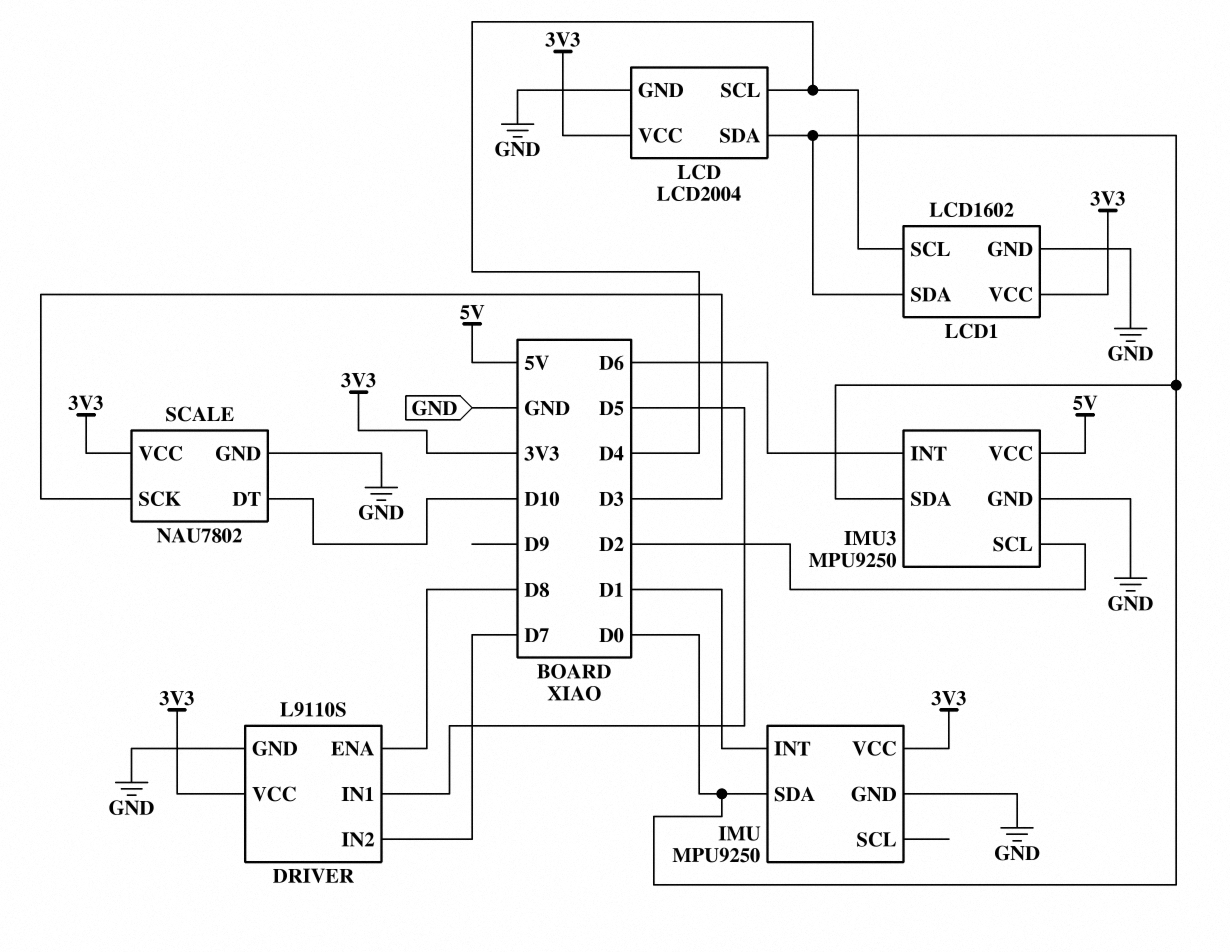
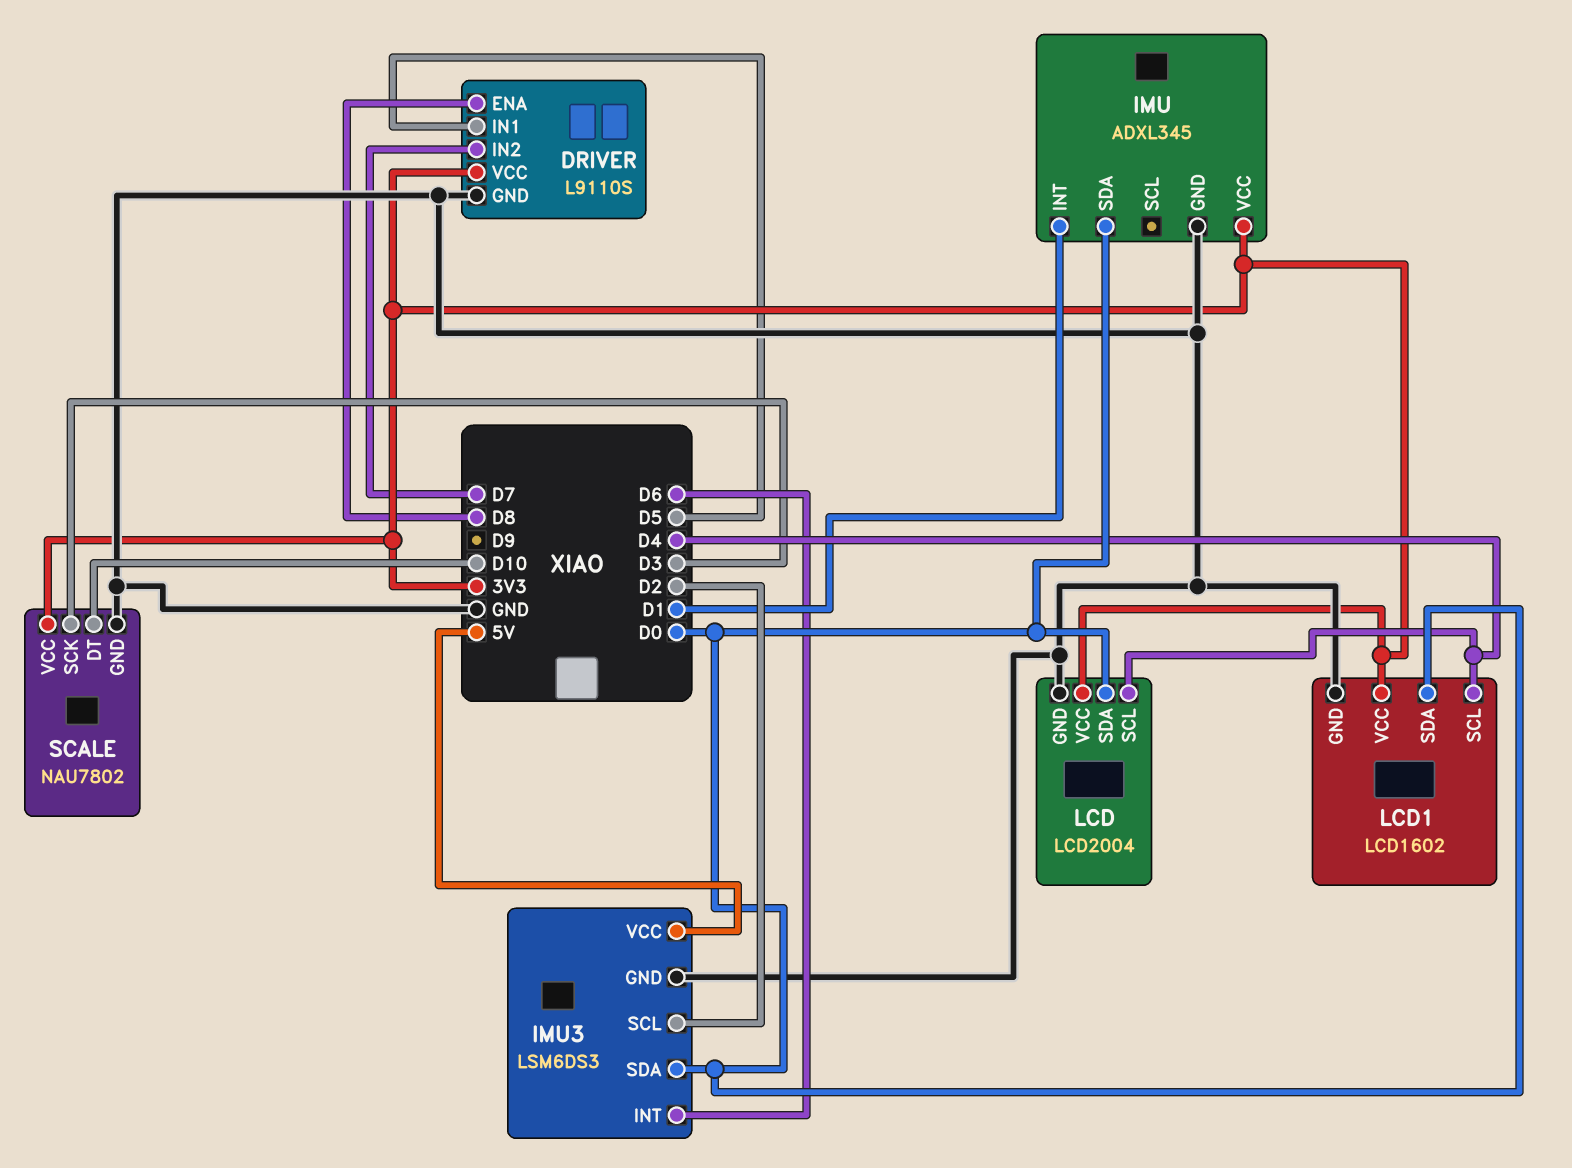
IMU: MPU9250 -> ADXL345
IMU3: MPU9250 -> LSM6DS3

